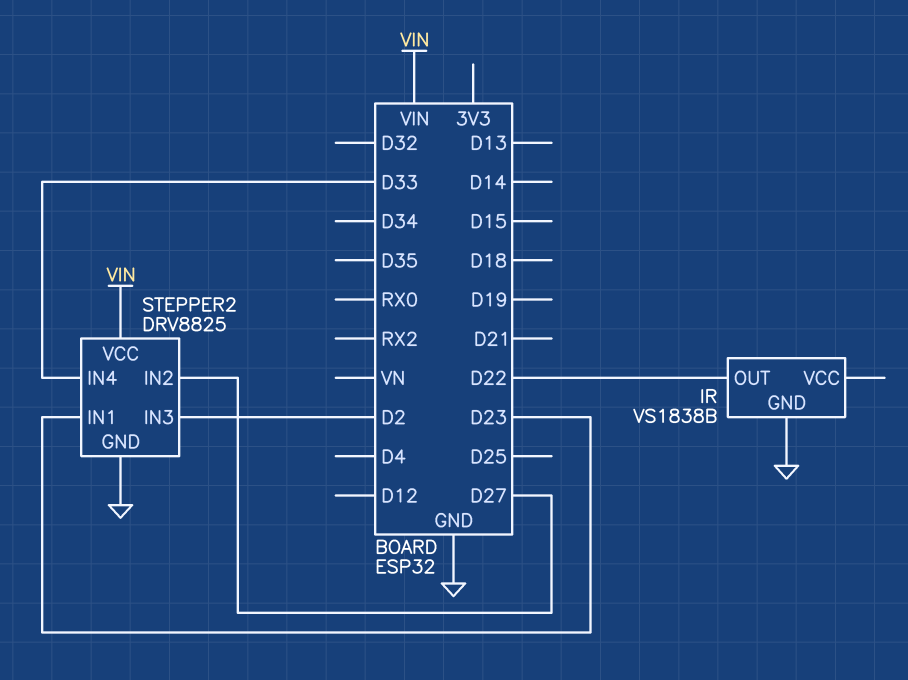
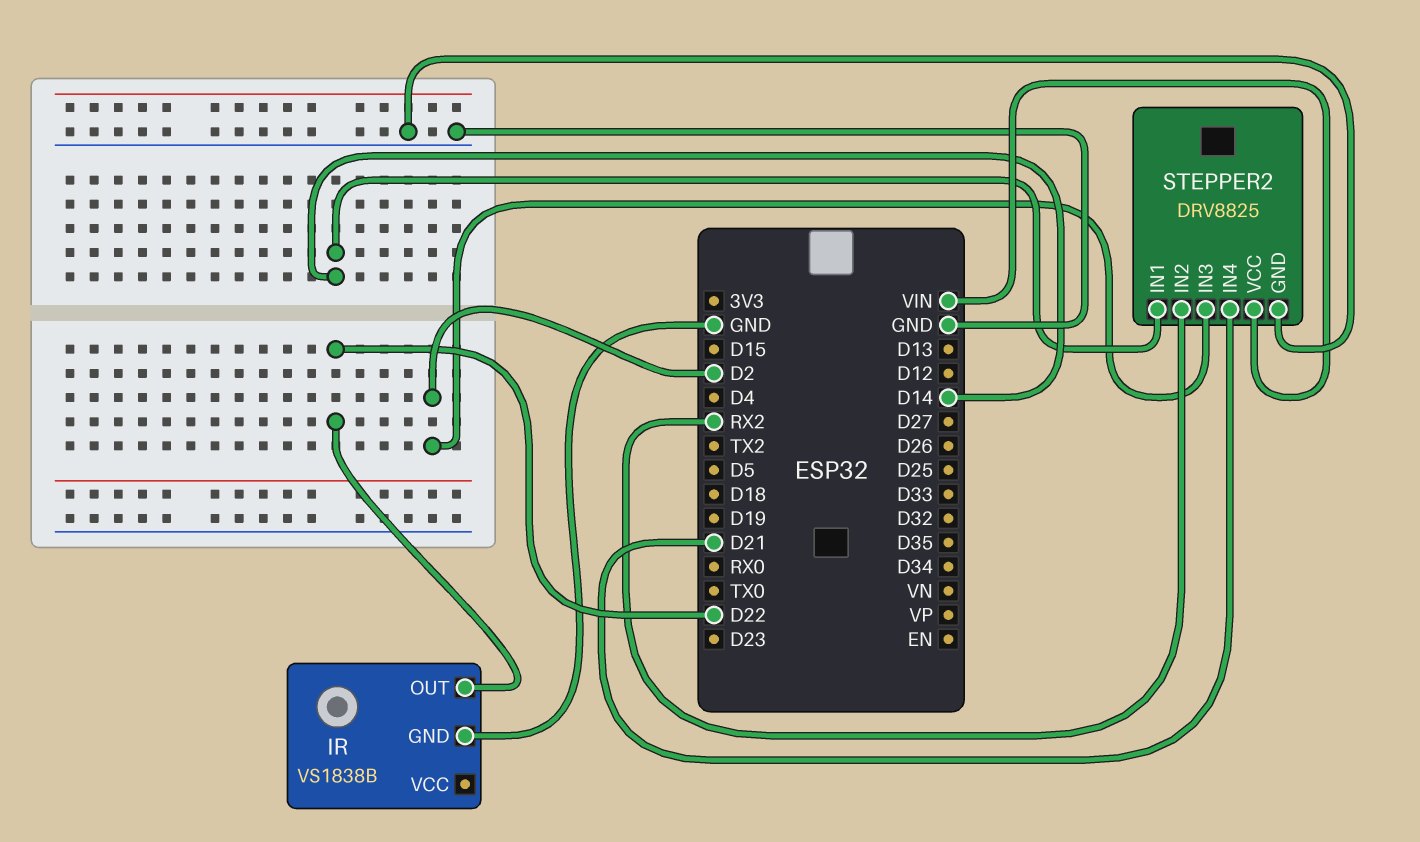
STEPPER2 pin IN1: D23 -> D14
STEPPER2 pin IN2: D27 -> RX2
STEPPER2 pin IN4: D33 -> D21

